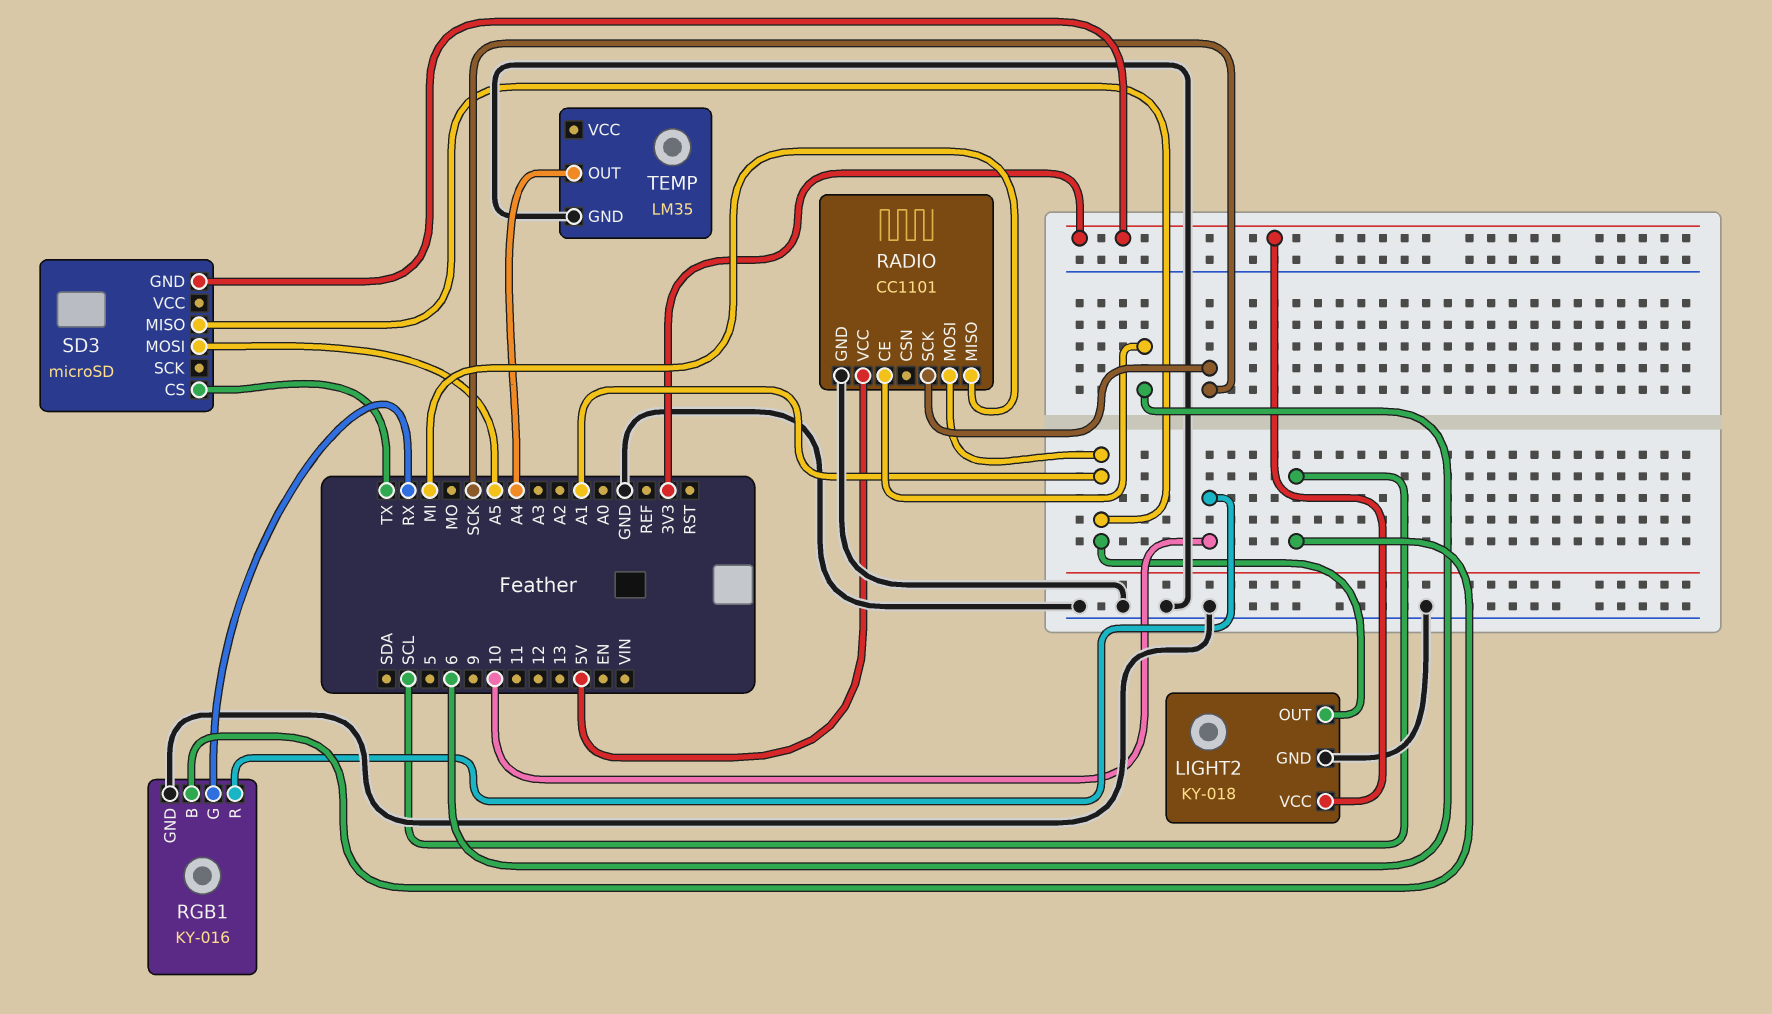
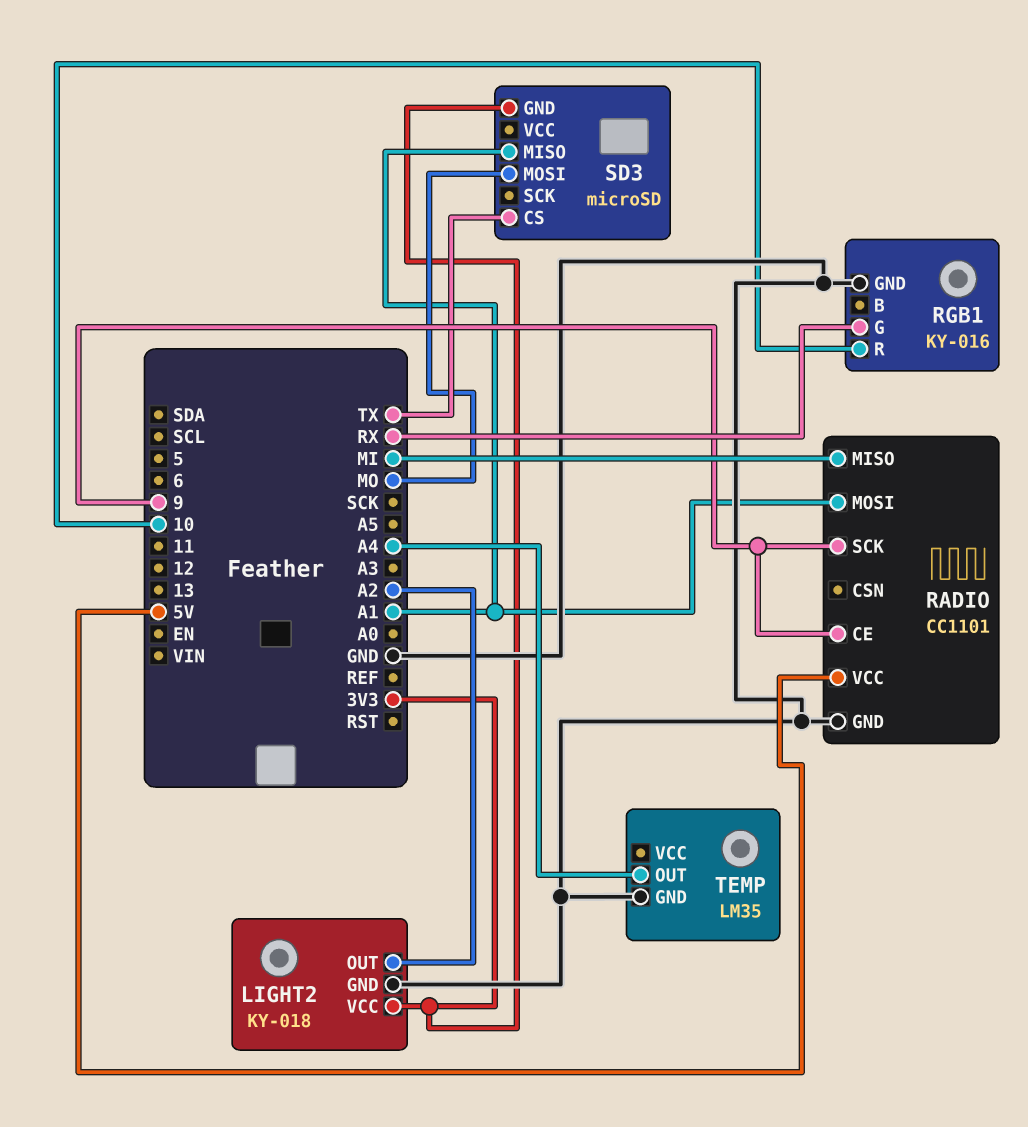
LIGHT2 pin OUT: A1 -> A2
RADIO pin CE: 6 -> 9
RADIO pin SCK: SCK -> 9
RGB1 pin B: SCL -> none
SD3 pin MOSI: A5 -> MO

